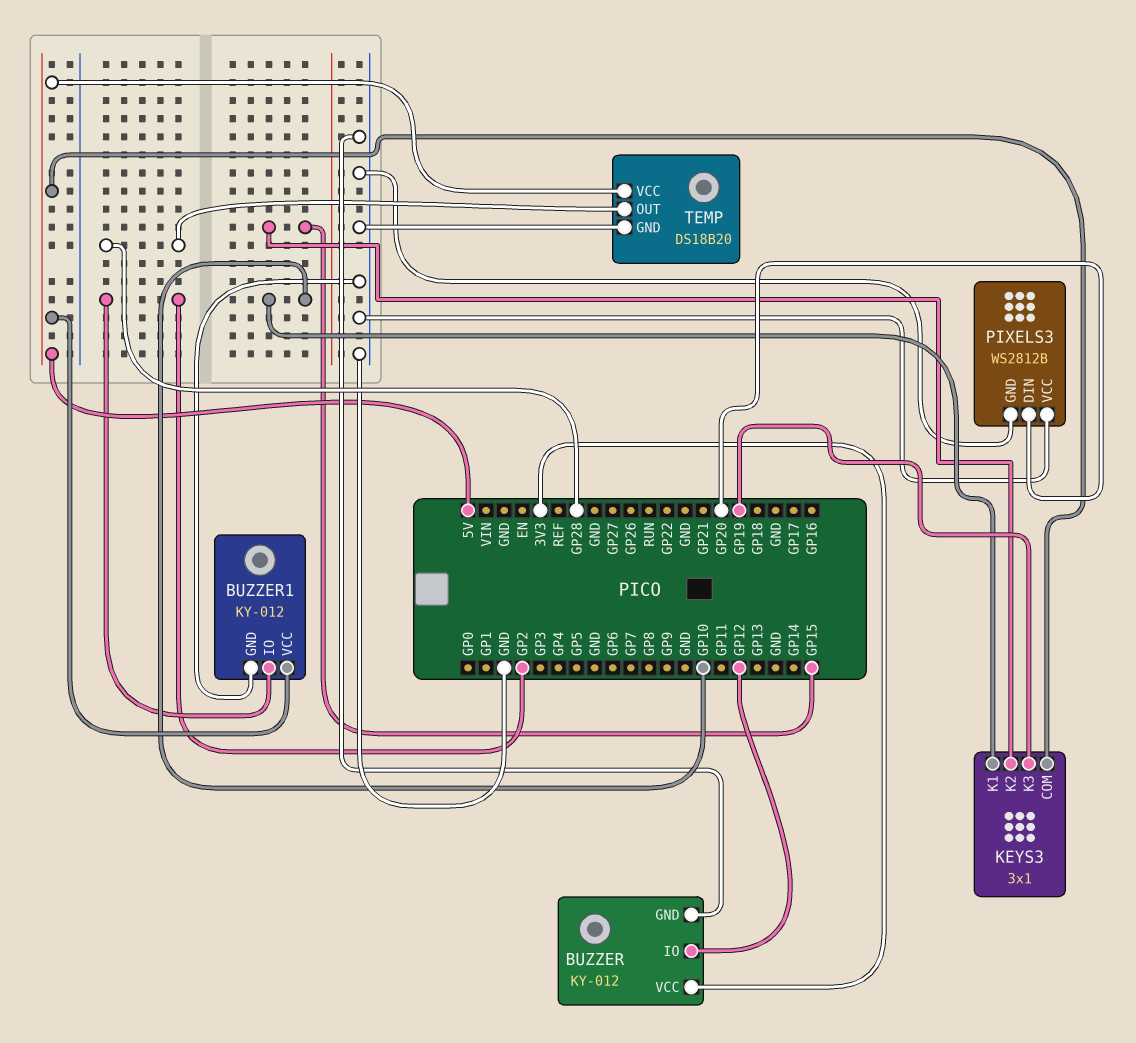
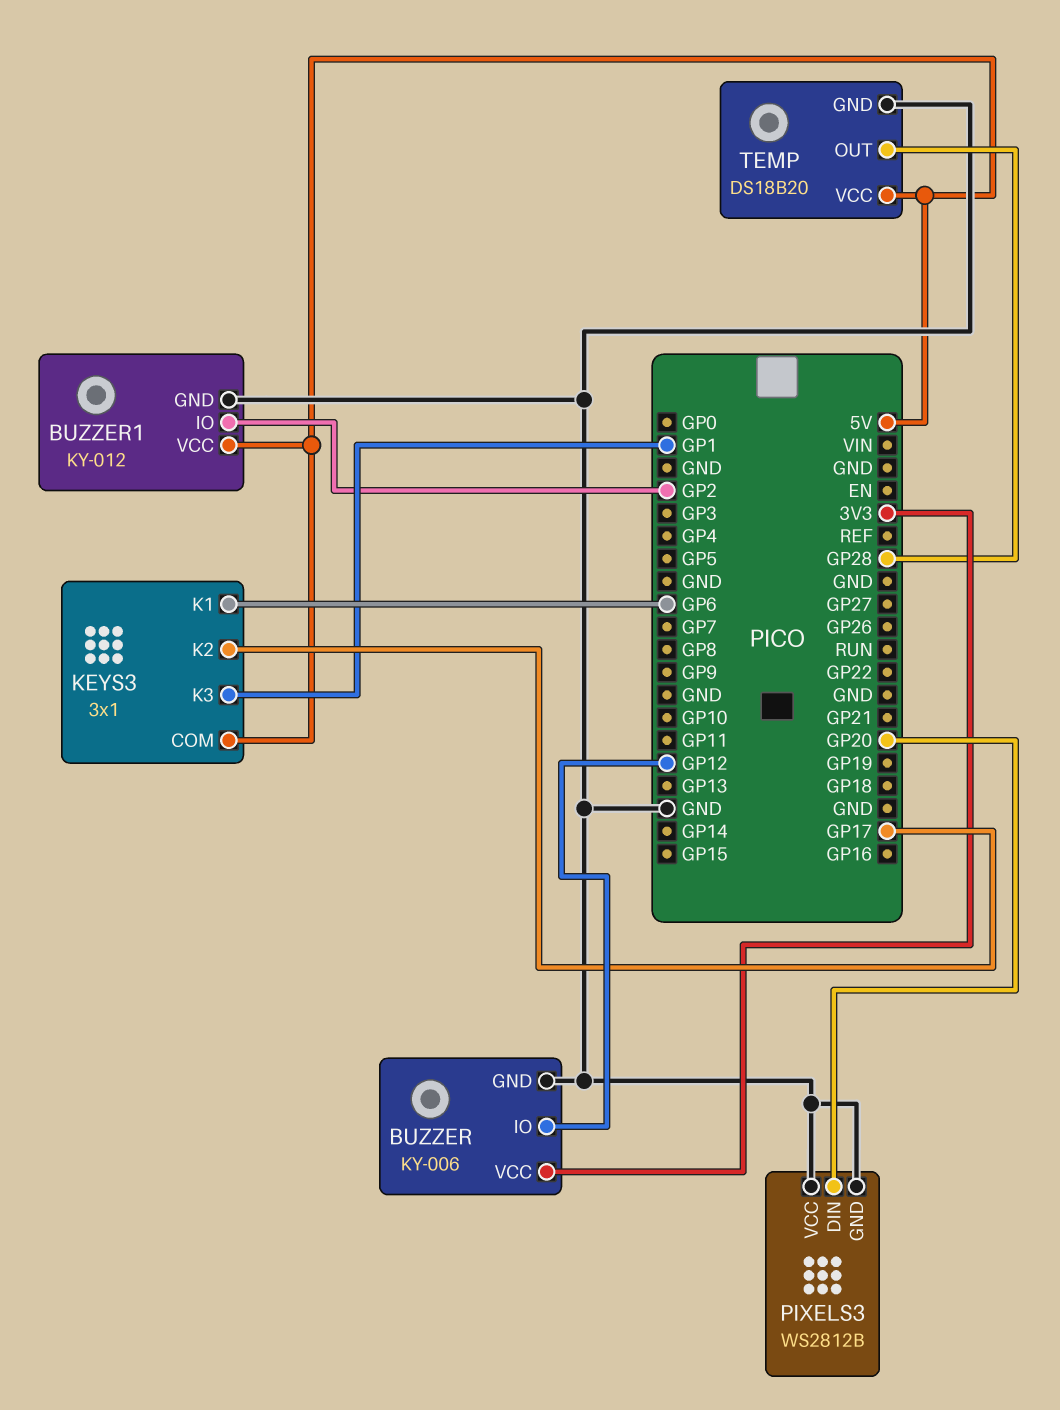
BUZZER: KY-012 -> KY-006
KEYS3 pin K1: GP10 -> GP6
KEYS3 pin K2: GP15 -> GP17
KEYS3 pin K3: GP19 -> GP1

